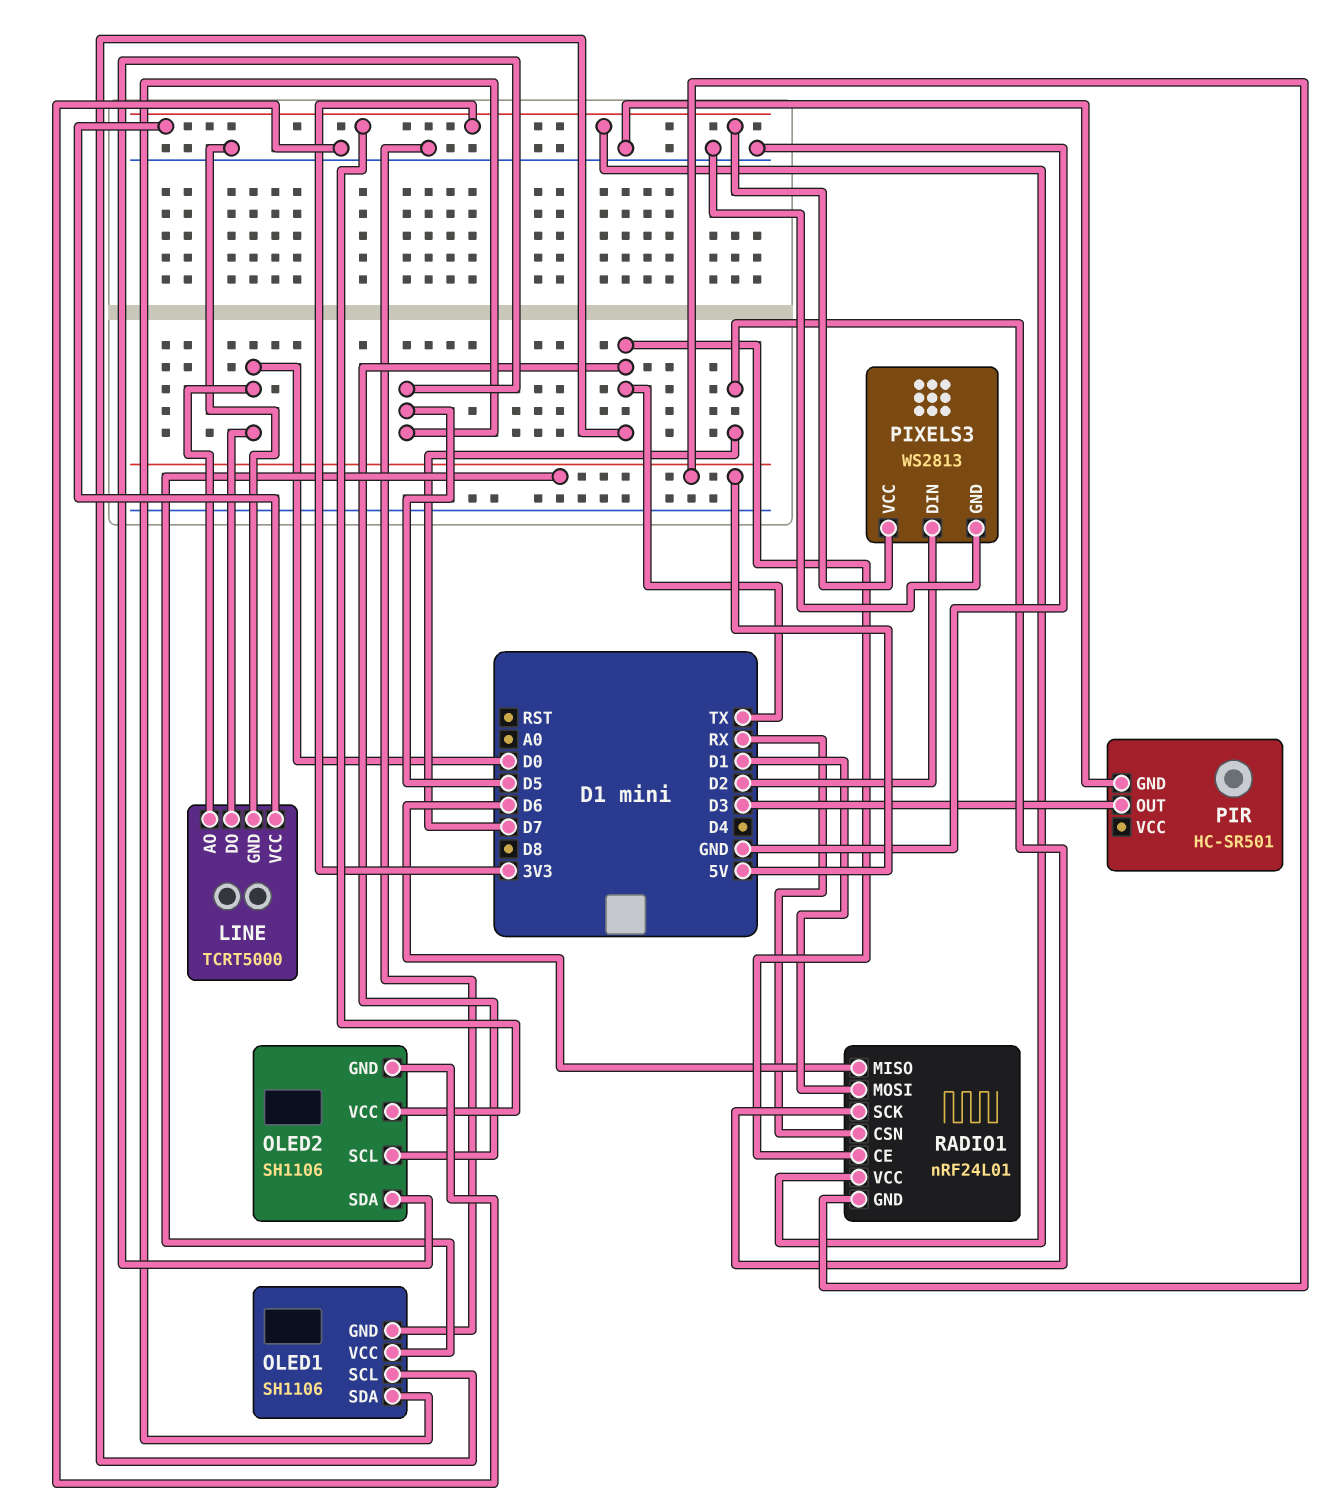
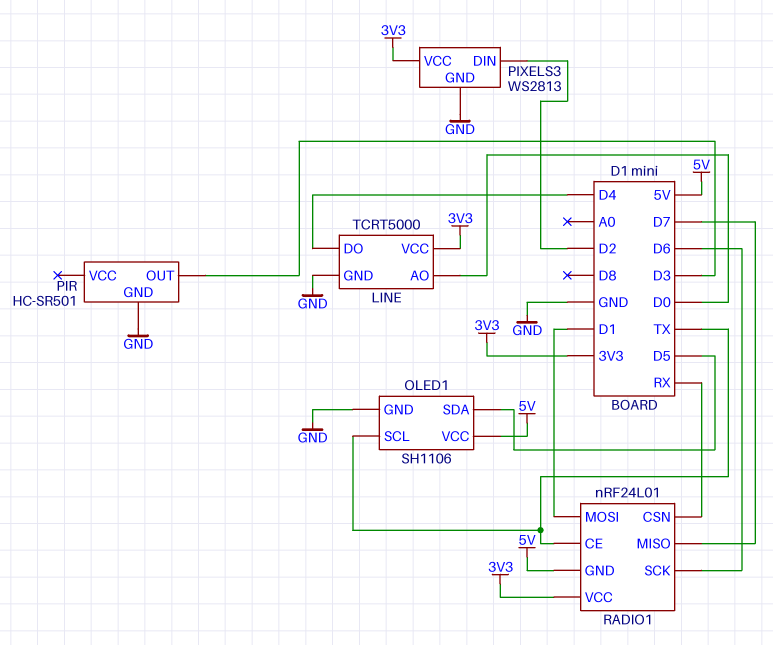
LINE pin DO: D0 -> D4
OLED2: SH1106 -> none
OLED2 pin GND: GND -> none
OLED2 pin SCL: TX -> none
OLED2 pin SDA: D5 -> none
OLED2 pin VCC: 3V3 -> none
RADIO1 pin MISO: D6 -> D7
RADIO1 pin SCK: D7 -> D6

